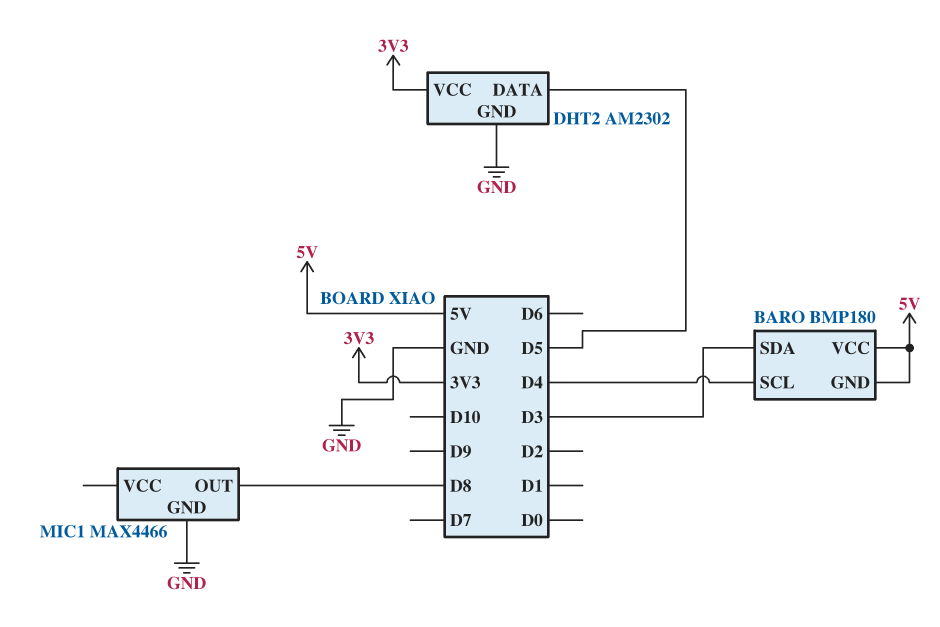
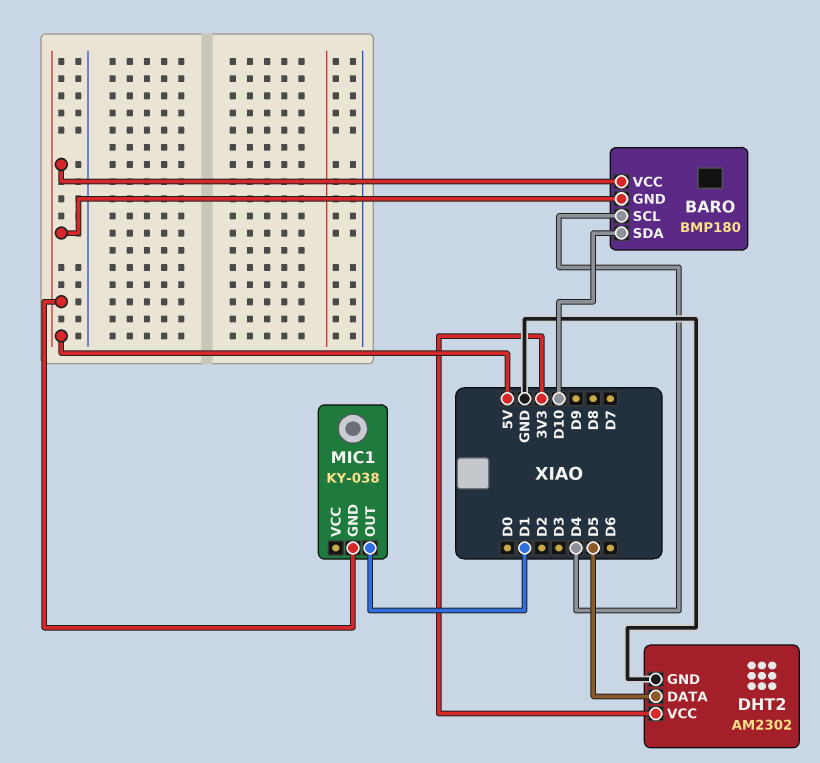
BARO pin SDA: D3 -> D10
MIC1: MAX4466 -> KY-038
MIC1 pin GND: GND -> 5V
MIC1 pin OUT: D8 -> D1

